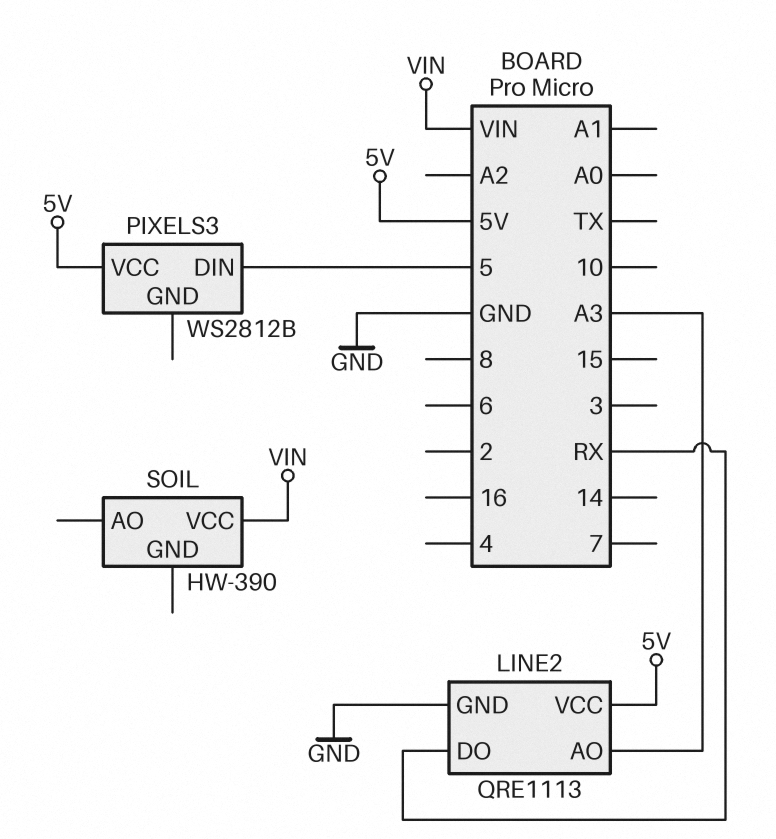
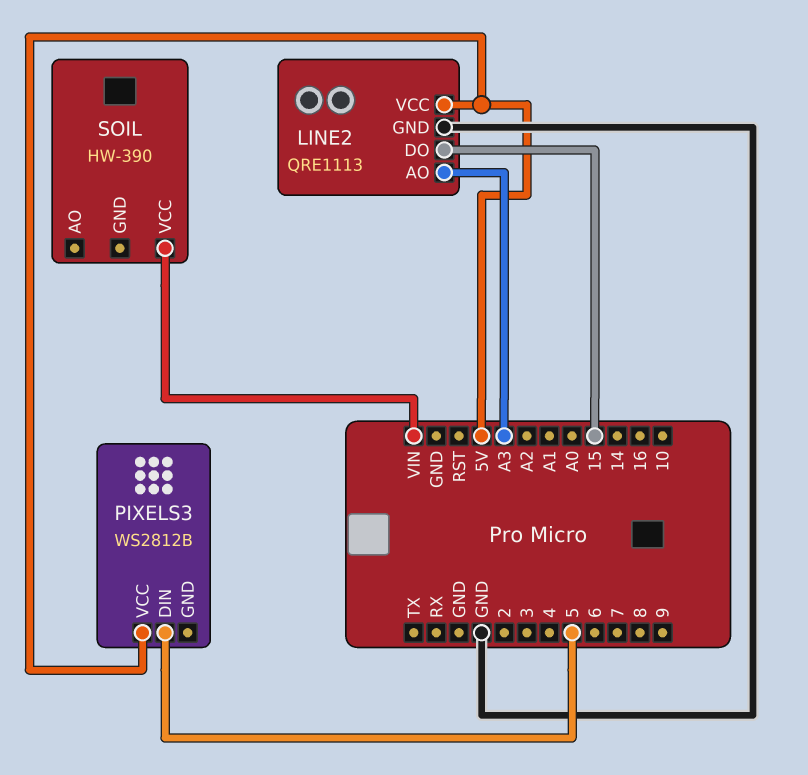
LINE2 pin DO: RX -> 15

